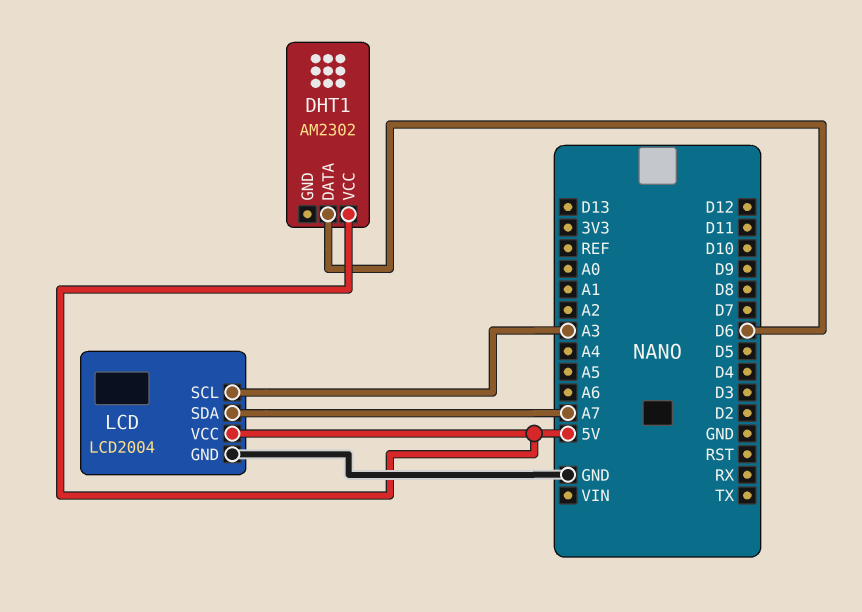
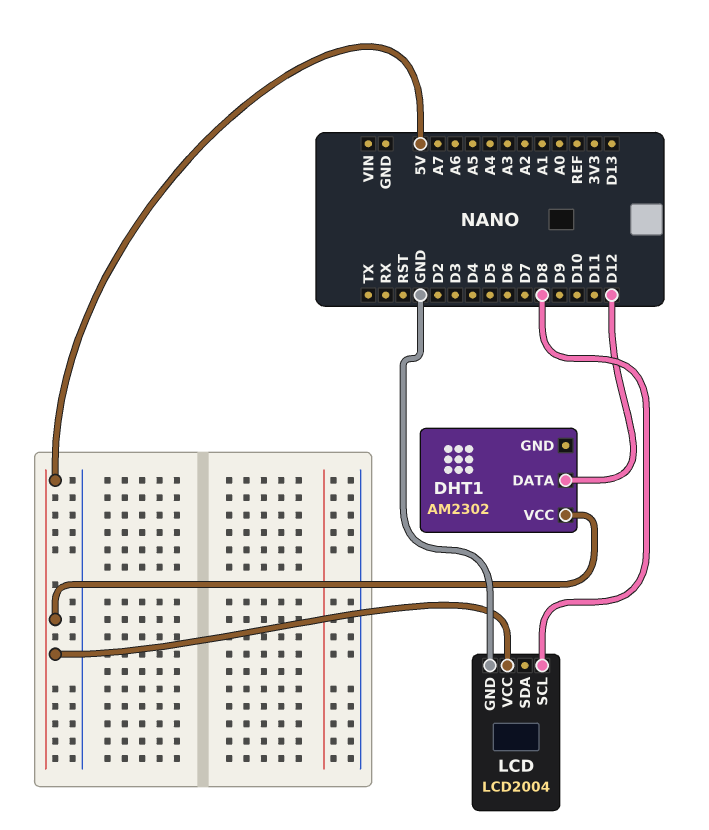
DHT1 pin DATA: D6 -> D12
LCD pin SCL: A3 -> D8
LCD pin SDA: A7 -> none

